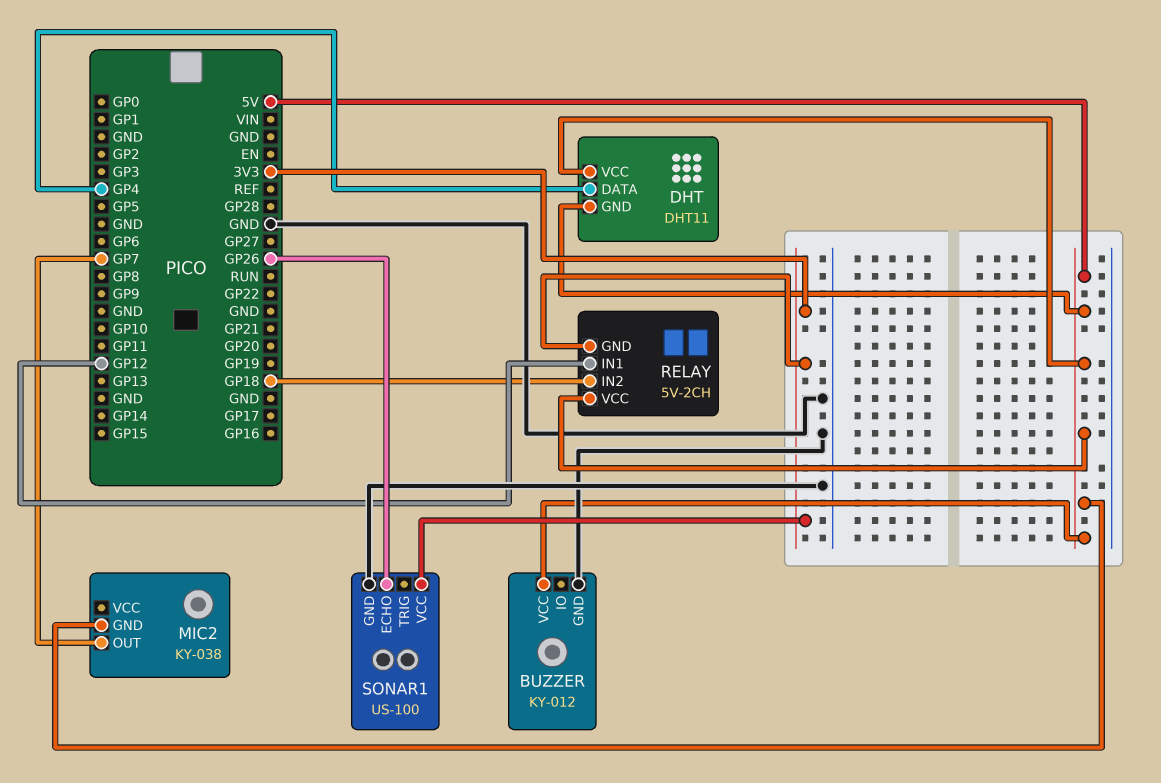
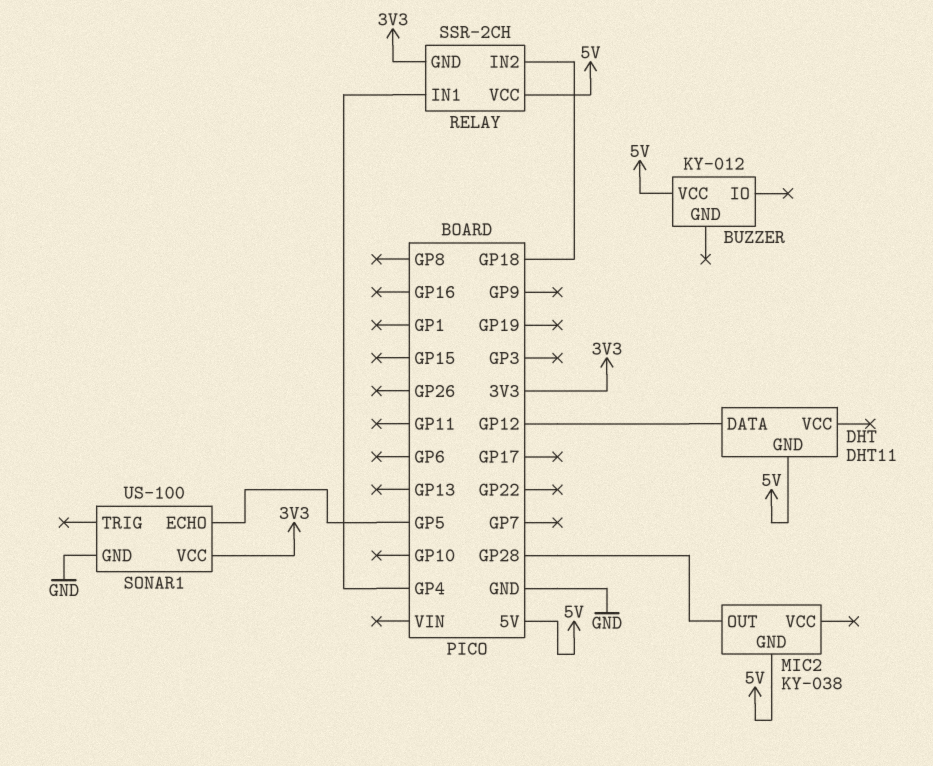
BUZZER pin GND: GND -> none
DHT pin DATA: GP4 -> GP12
DHT pin VCC: 5V -> none
MIC2 pin OUT: GP7 -> GP28
RELAY: 5V-2CH -> SSR-2CH
RELAY pin IN1: GP12 -> GP4
SONAR1 pin ECHO: GP26 -> GP5

